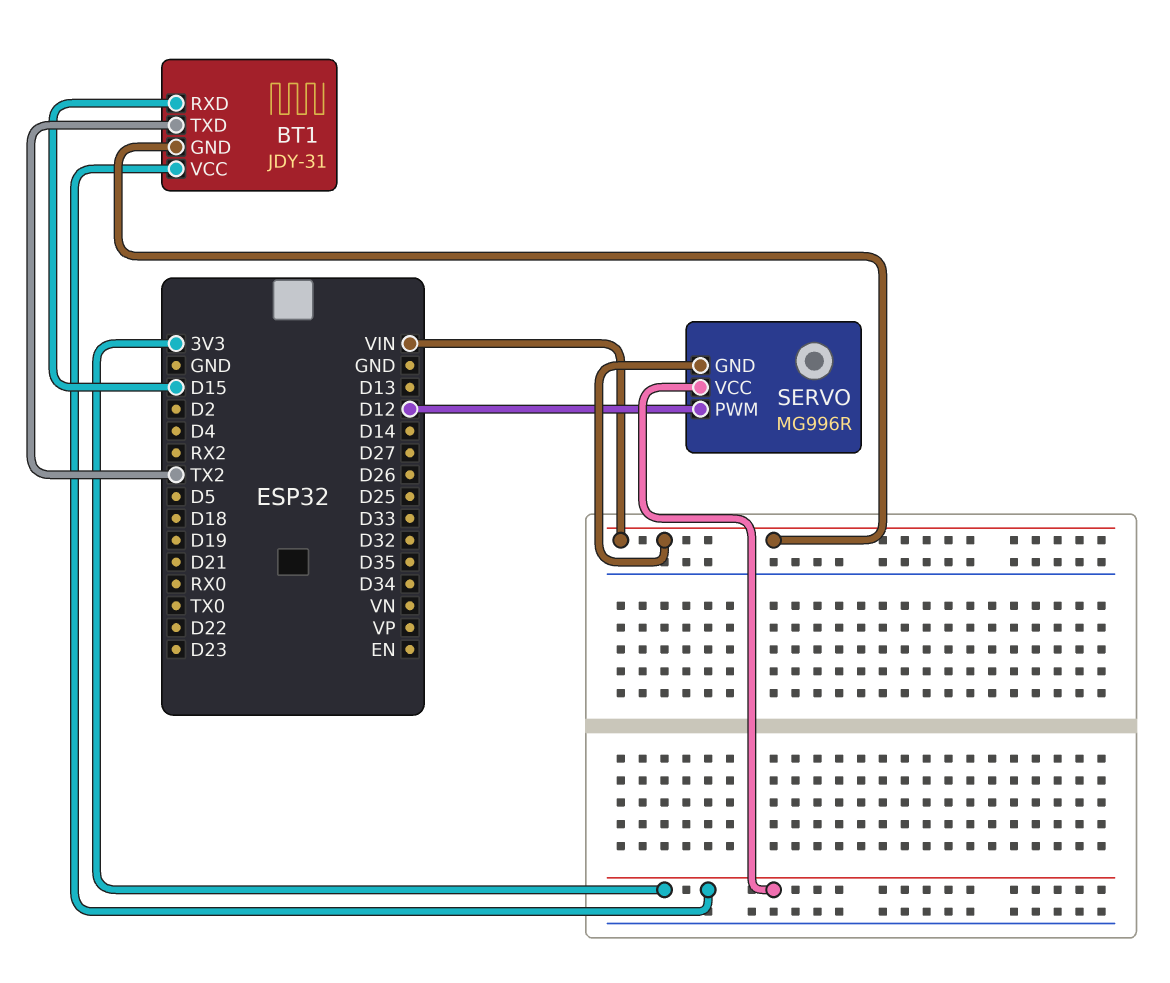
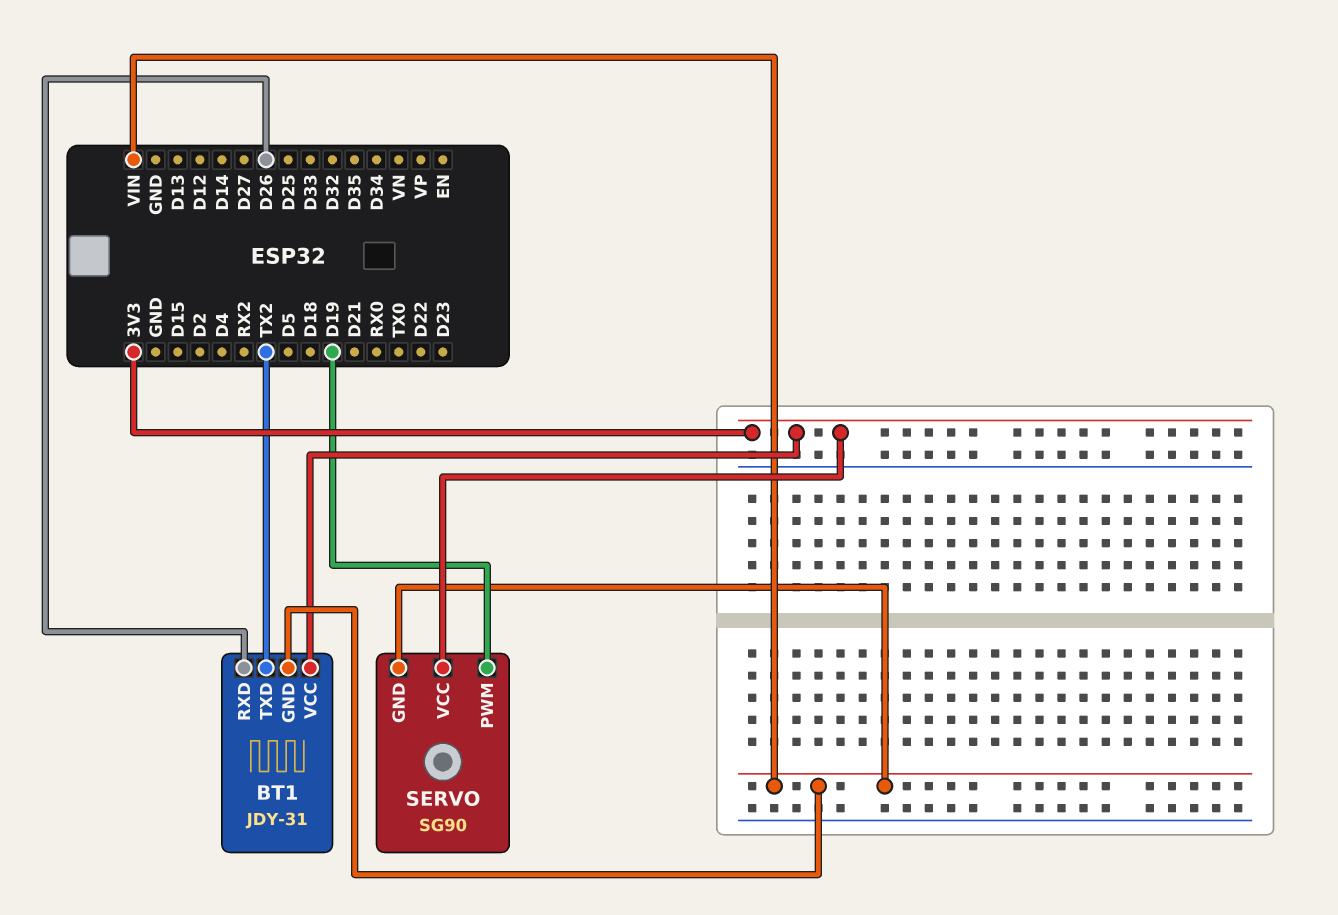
BT1 pin RXD: D15 -> D26
SERVO: MG996R -> SG90
SERVO pin PWM: D12 -> D19

